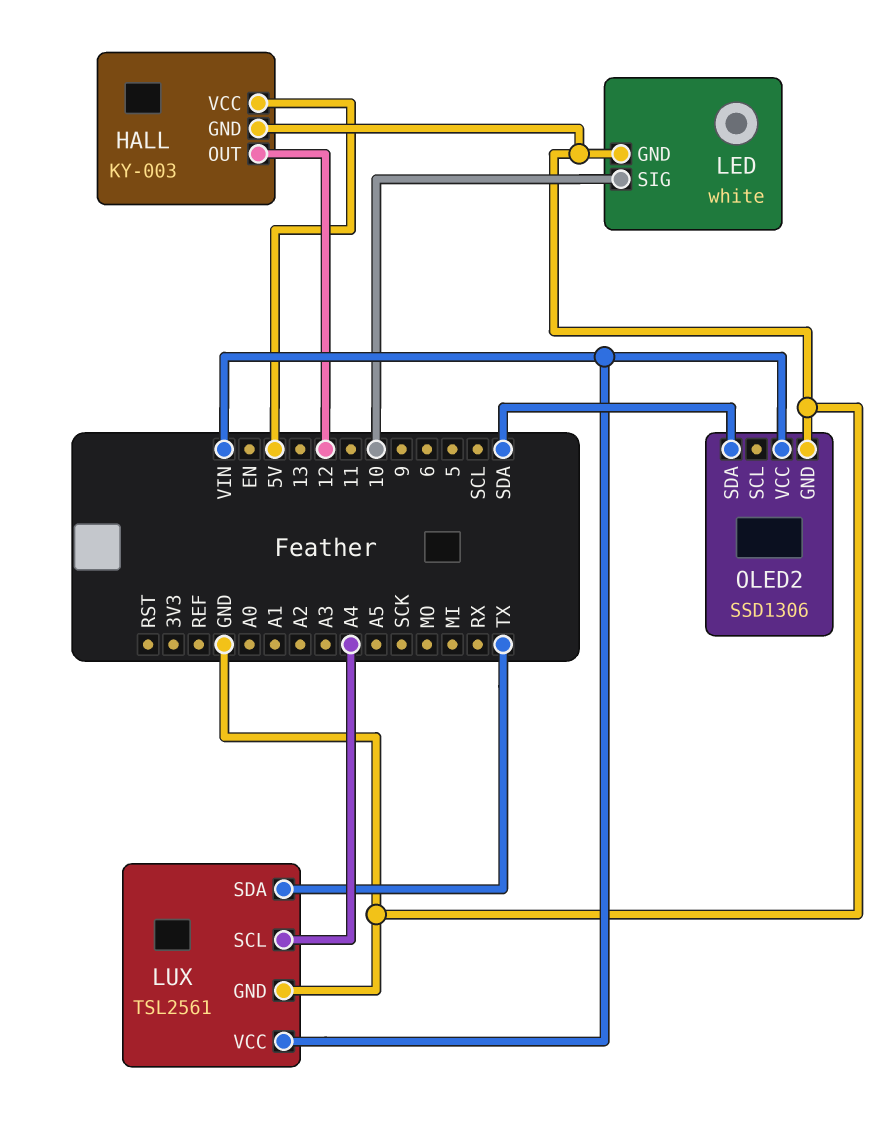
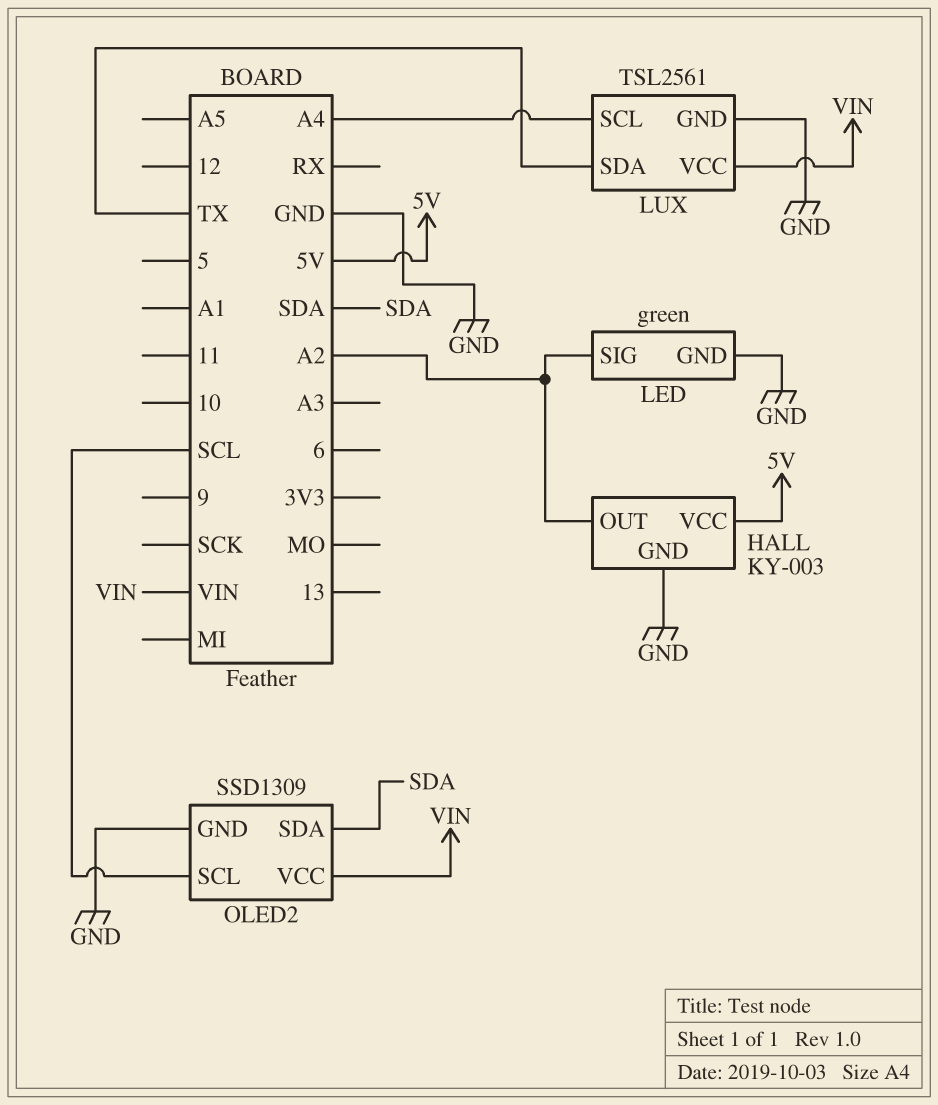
HALL pin OUT: 12 -> A2
LED: white -> green
LED pin SIG: 10 -> A2
OLED2: SSD1306 -> SSD1309
OLED2 pin SCL: none -> SCL

